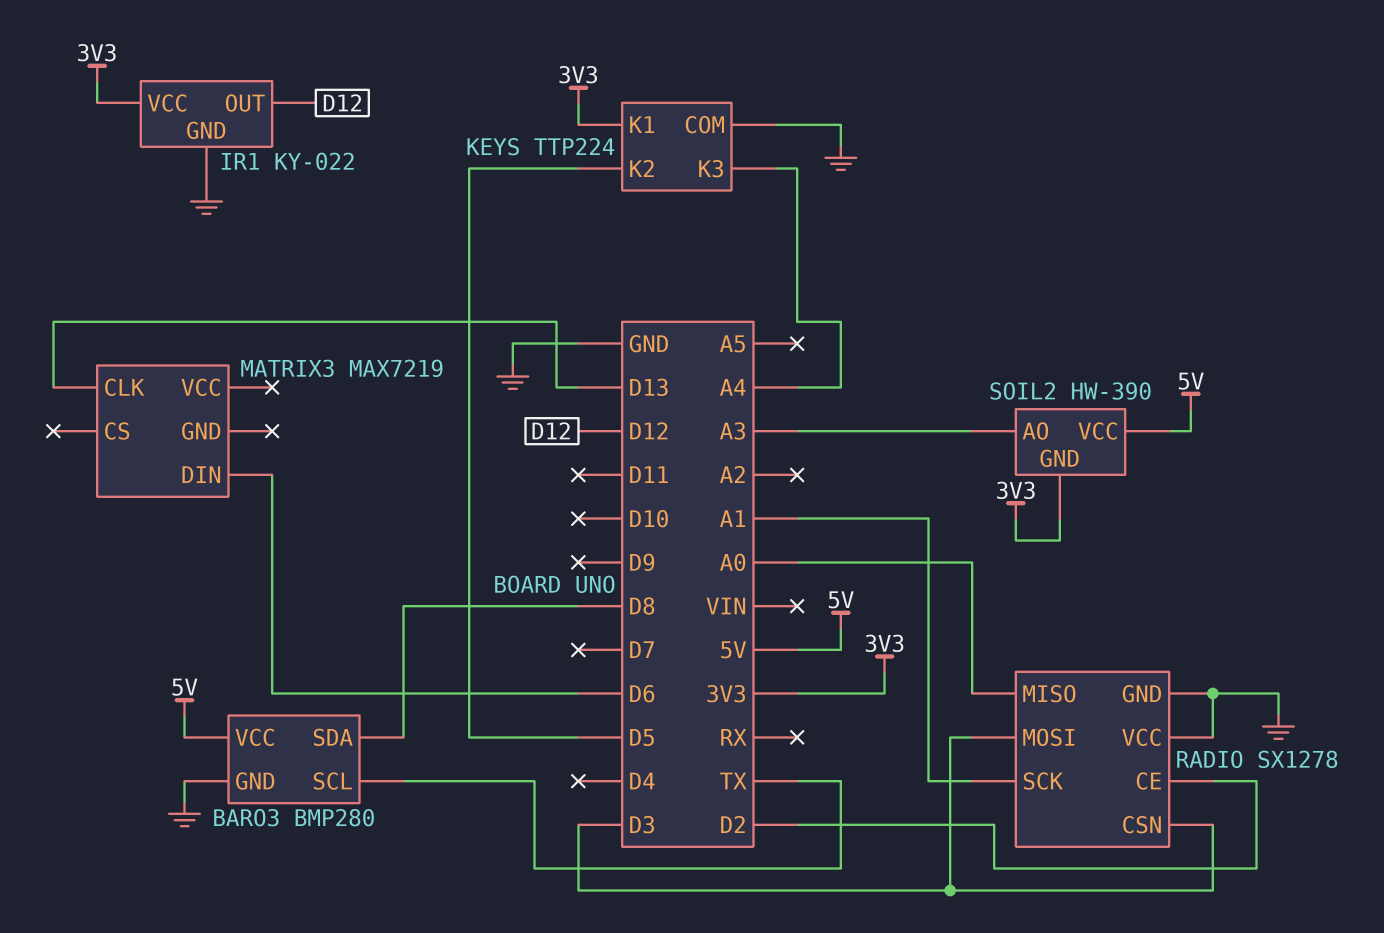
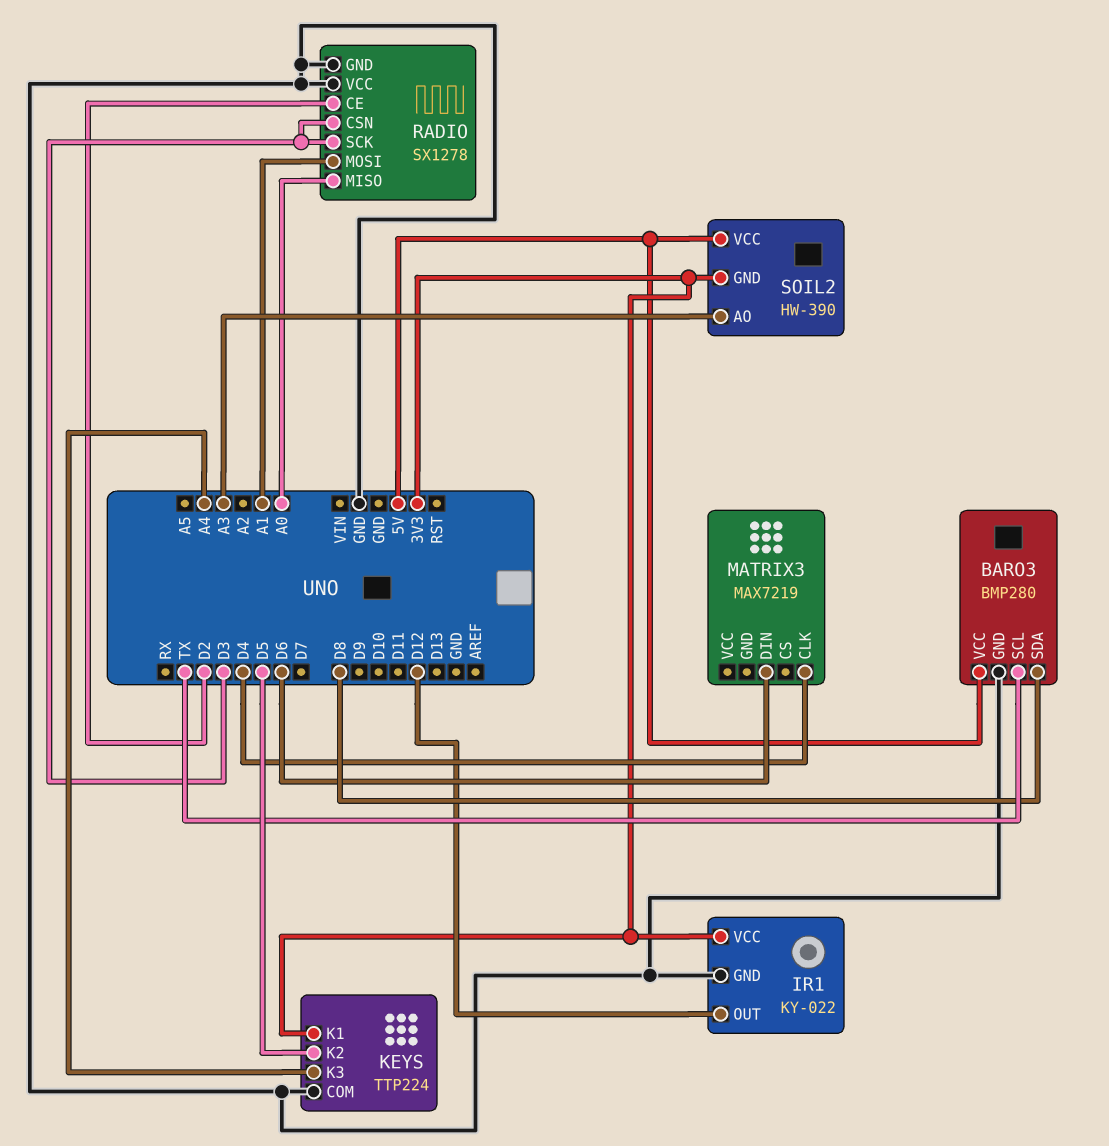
MATRIX3 pin CLK: D13 -> D4
RADIO pin MOSI: D3 -> A1
RADIO pin SCK: A1 -> D3

